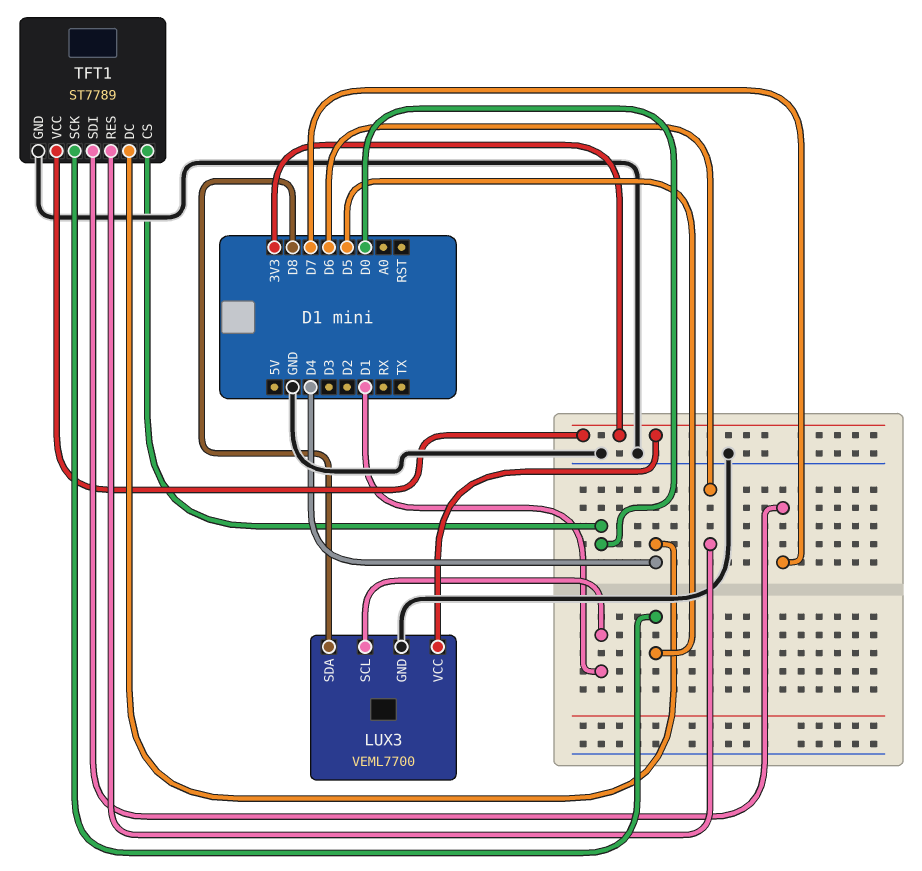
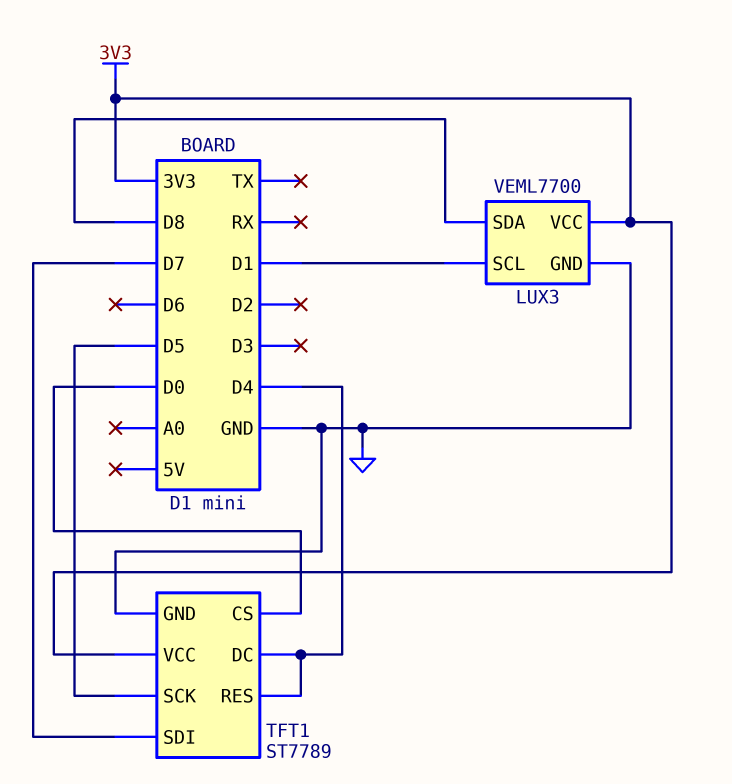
TFT1 pin RES: D6 -> D4

